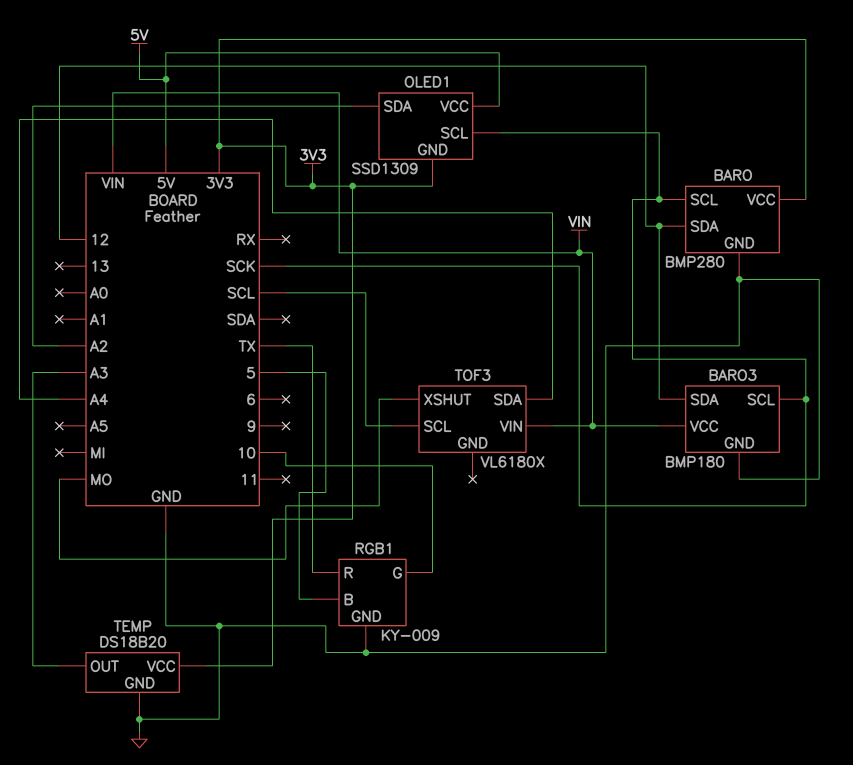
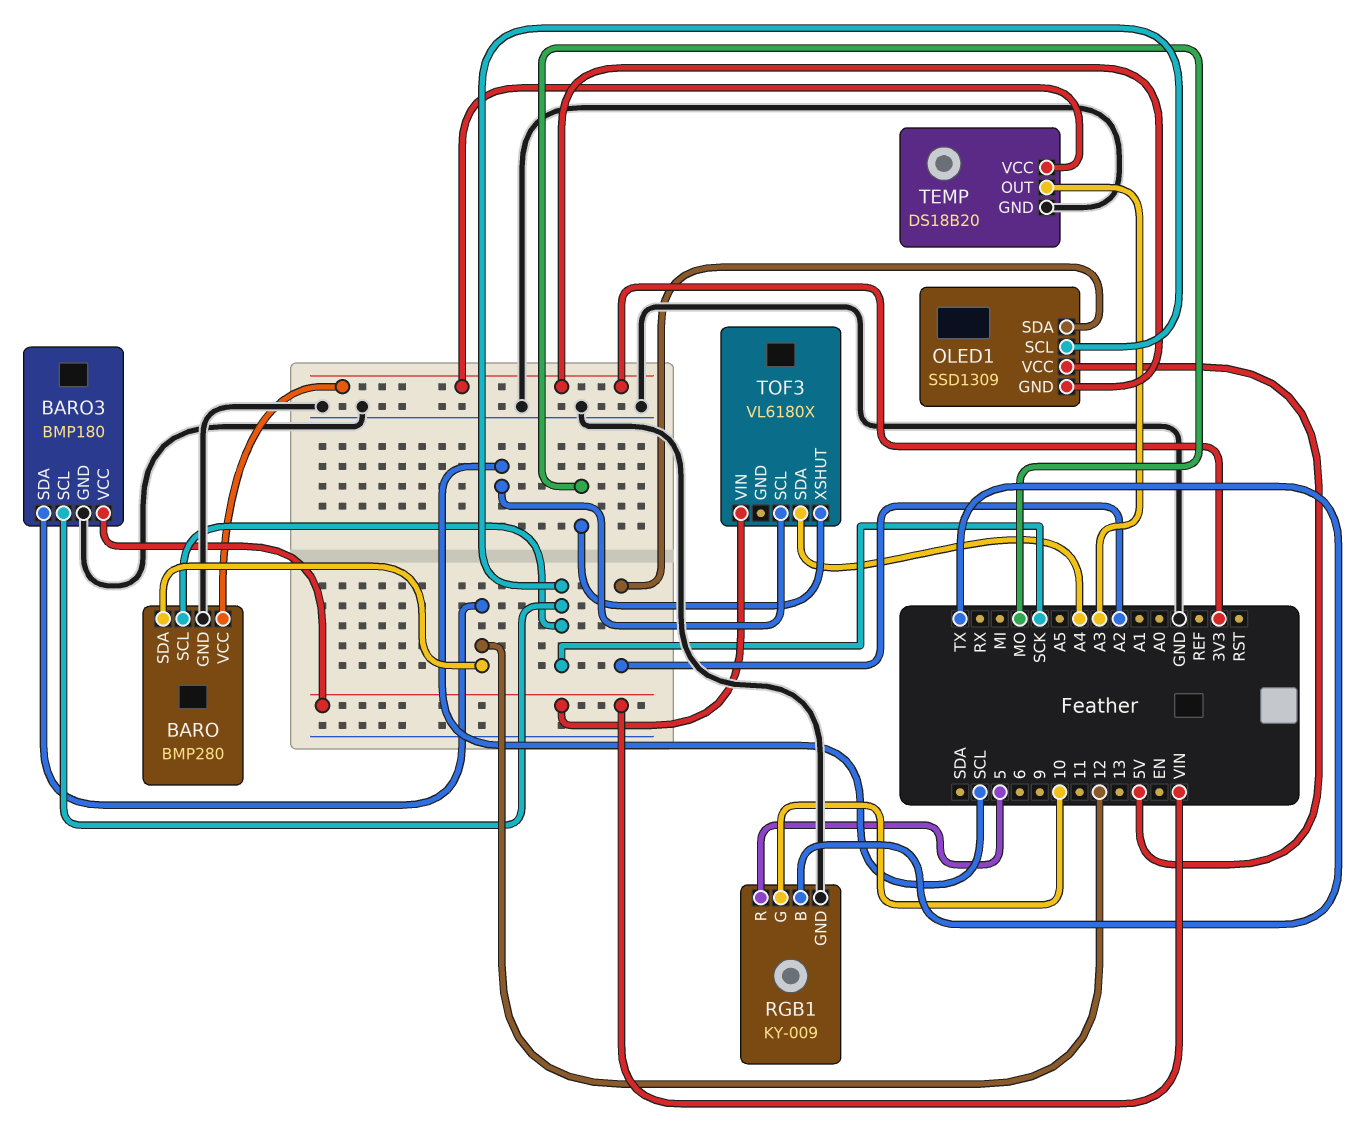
RGB1 pin B: 5 -> TX
RGB1 pin R: TX -> 5

